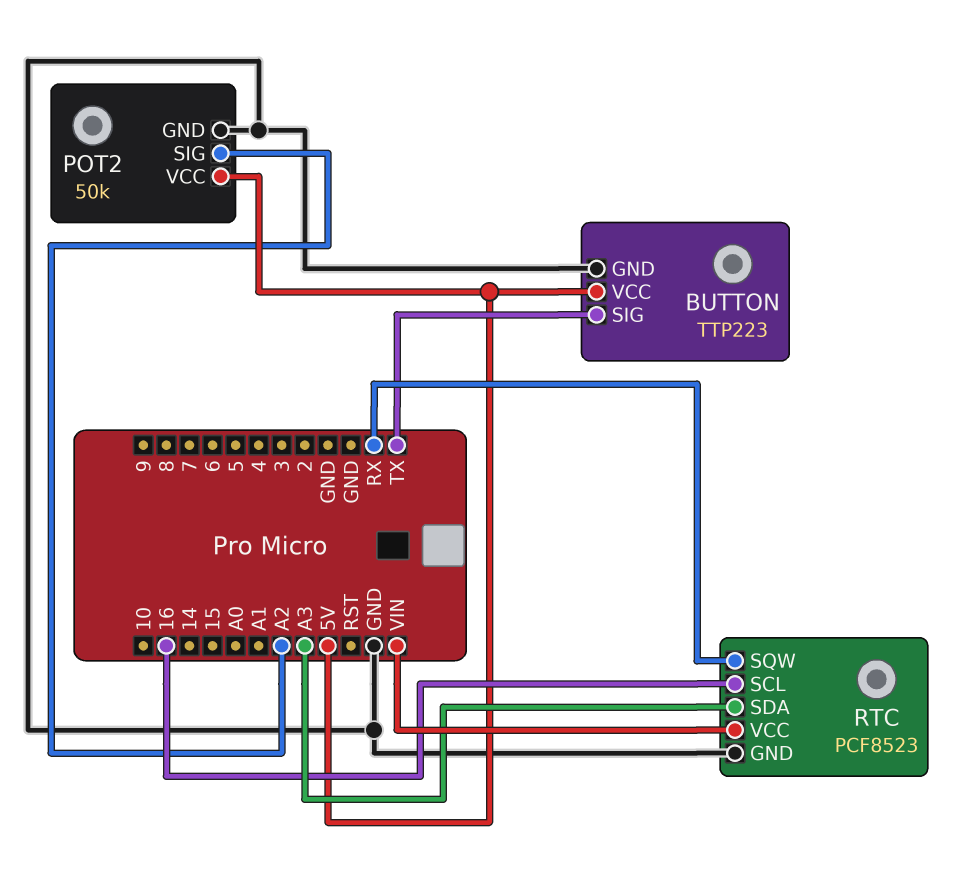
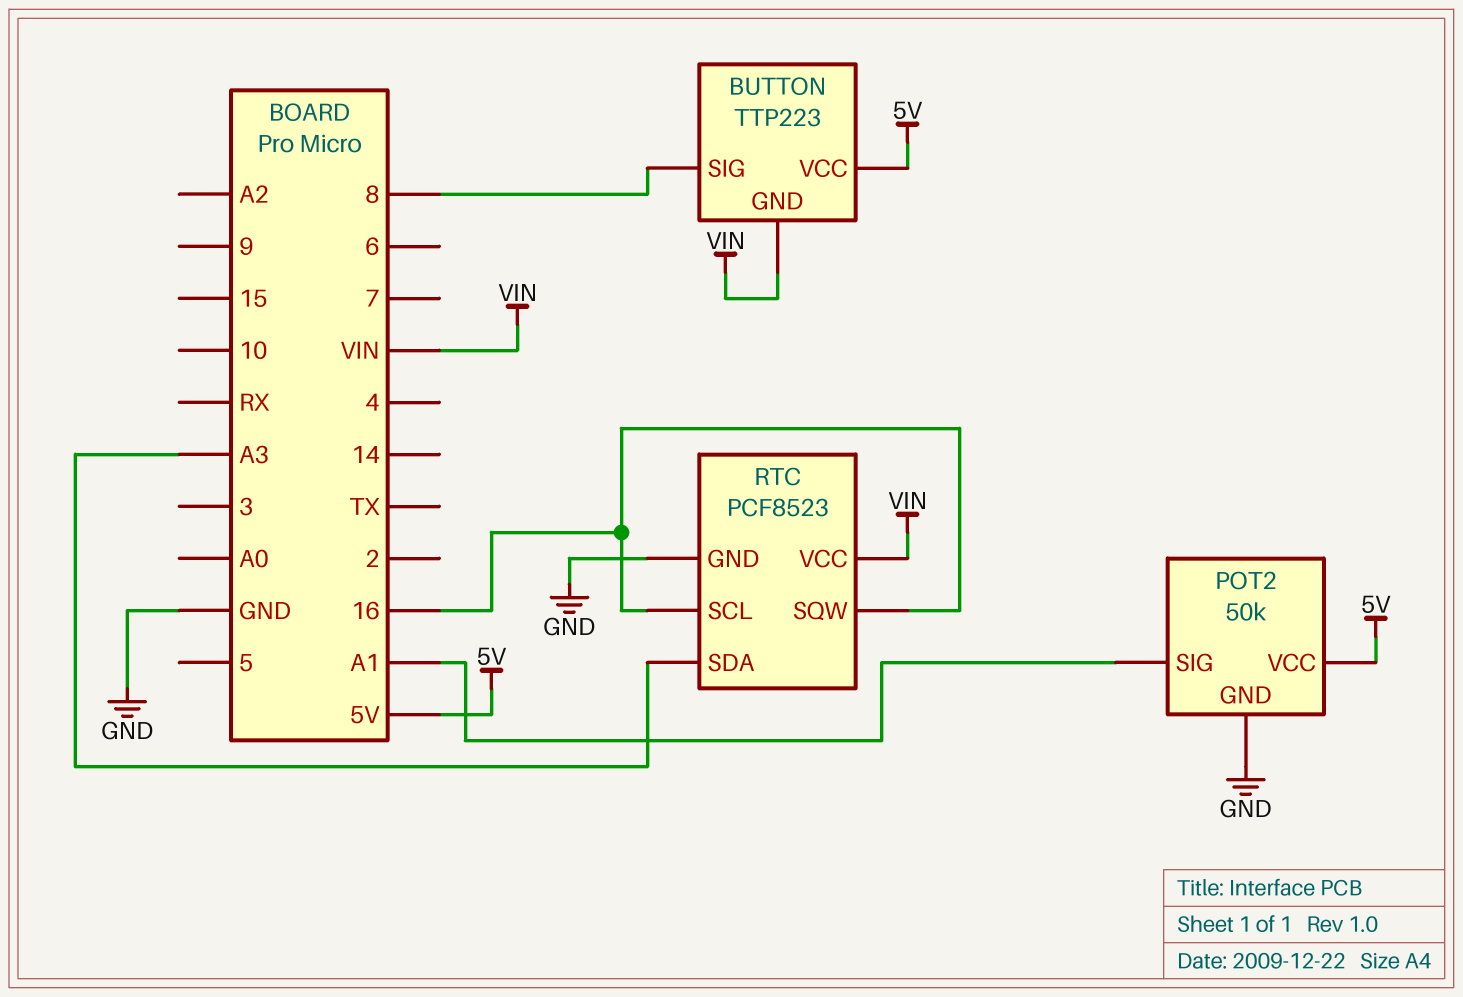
BUTTON pin GND: GND -> VIN
BUTTON pin SIG: TX -> 8
POT2 pin SIG: A2 -> A1
RTC pin SQW: RX -> 16

